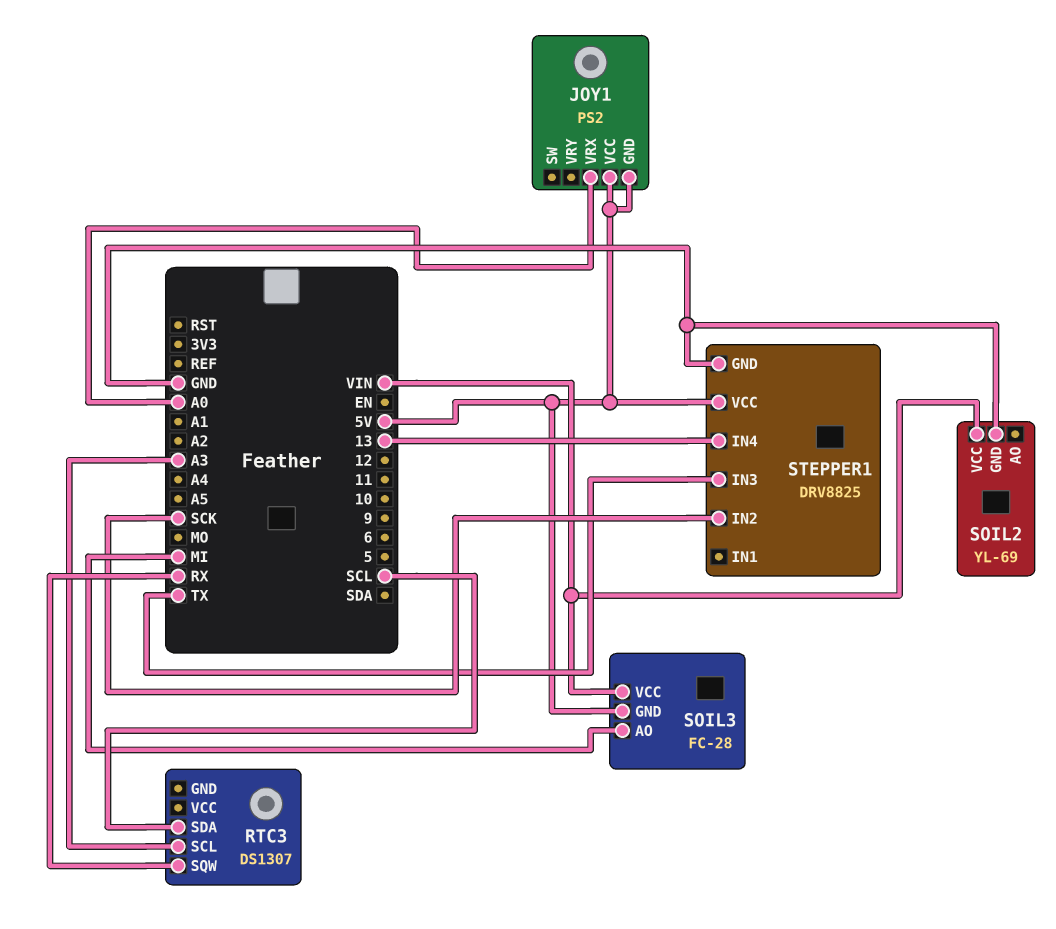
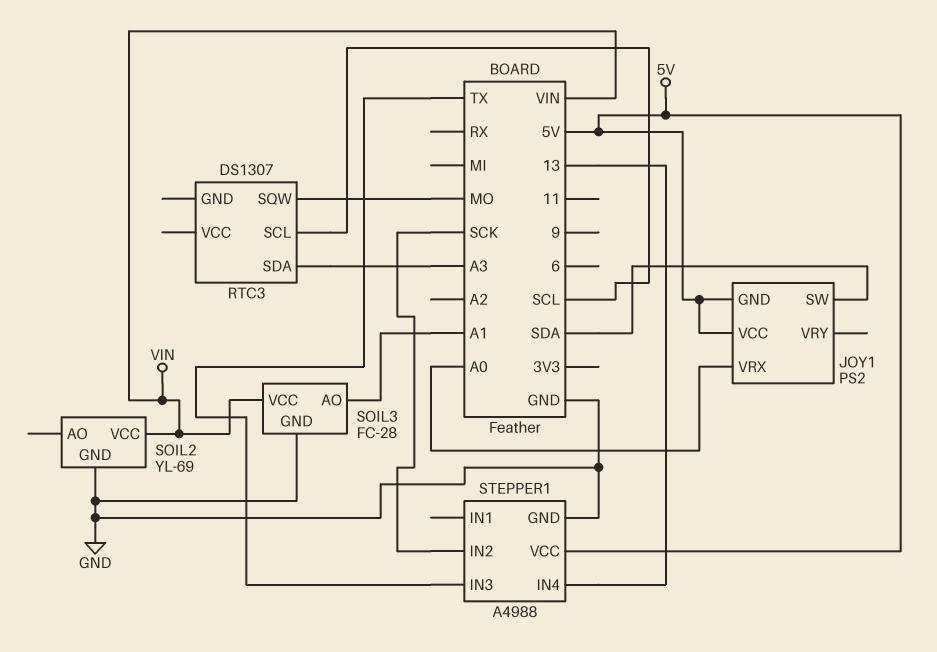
JOY1 pin SW: none -> SDA
RTC3 pin SCL: A3 -> SCL
RTC3 pin SDA: SCL -> A3
RTC3 pin SQW: RX -> MO
SOIL3 pin AO: MI -> A1
SOIL3 pin GND: 5V -> GND
STEPPER1: DRV8825 -> A4988

